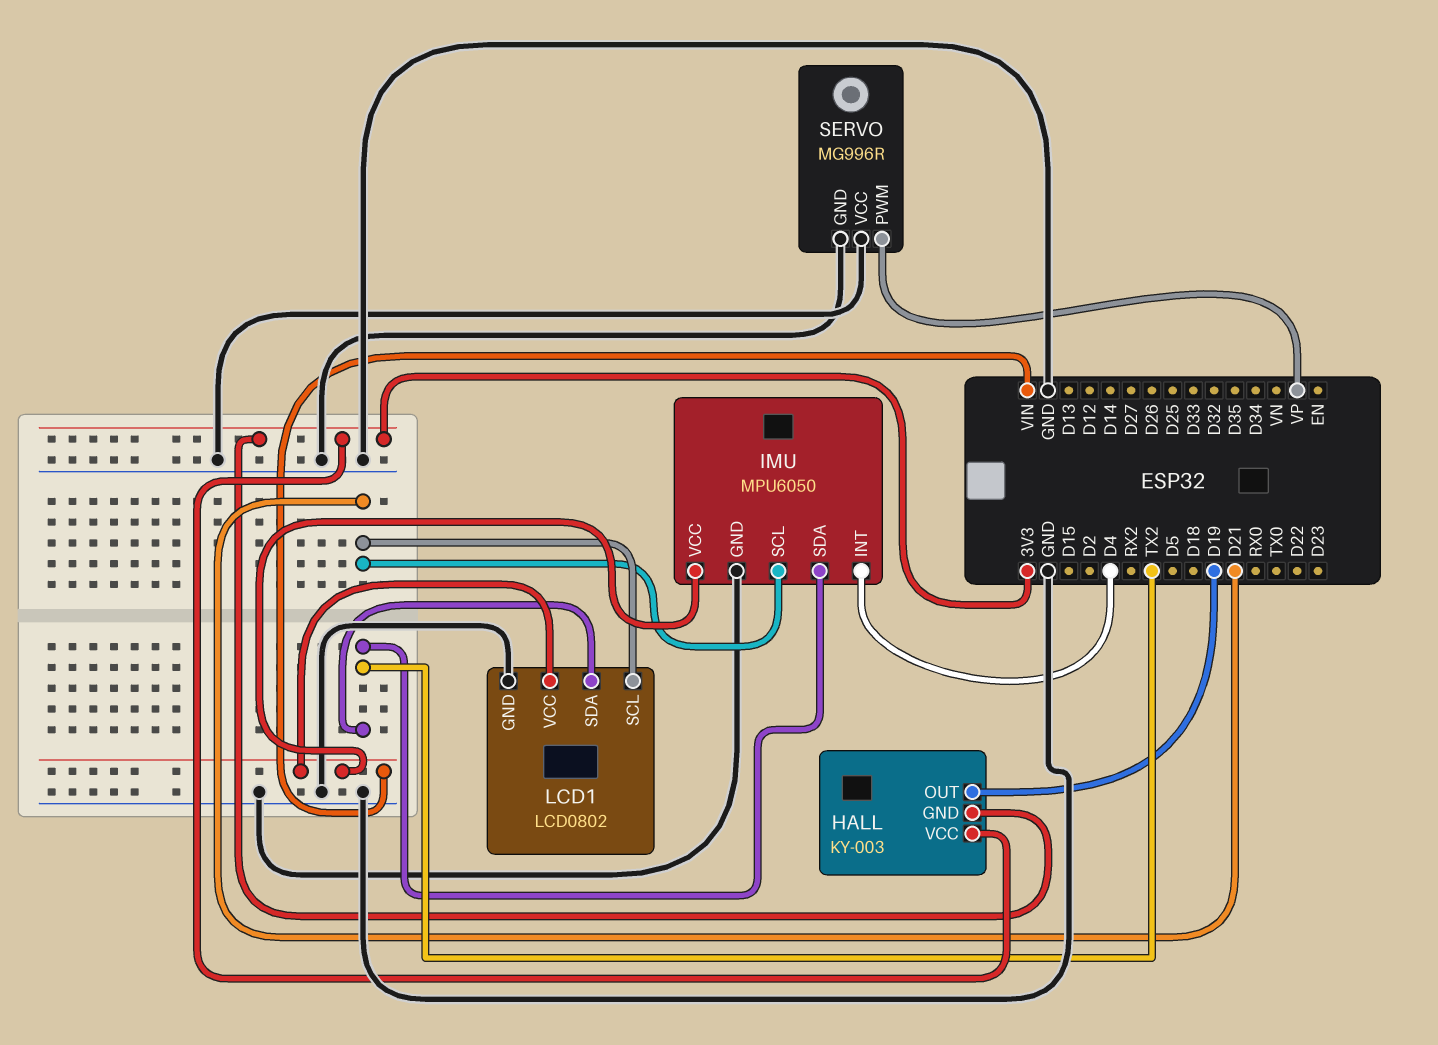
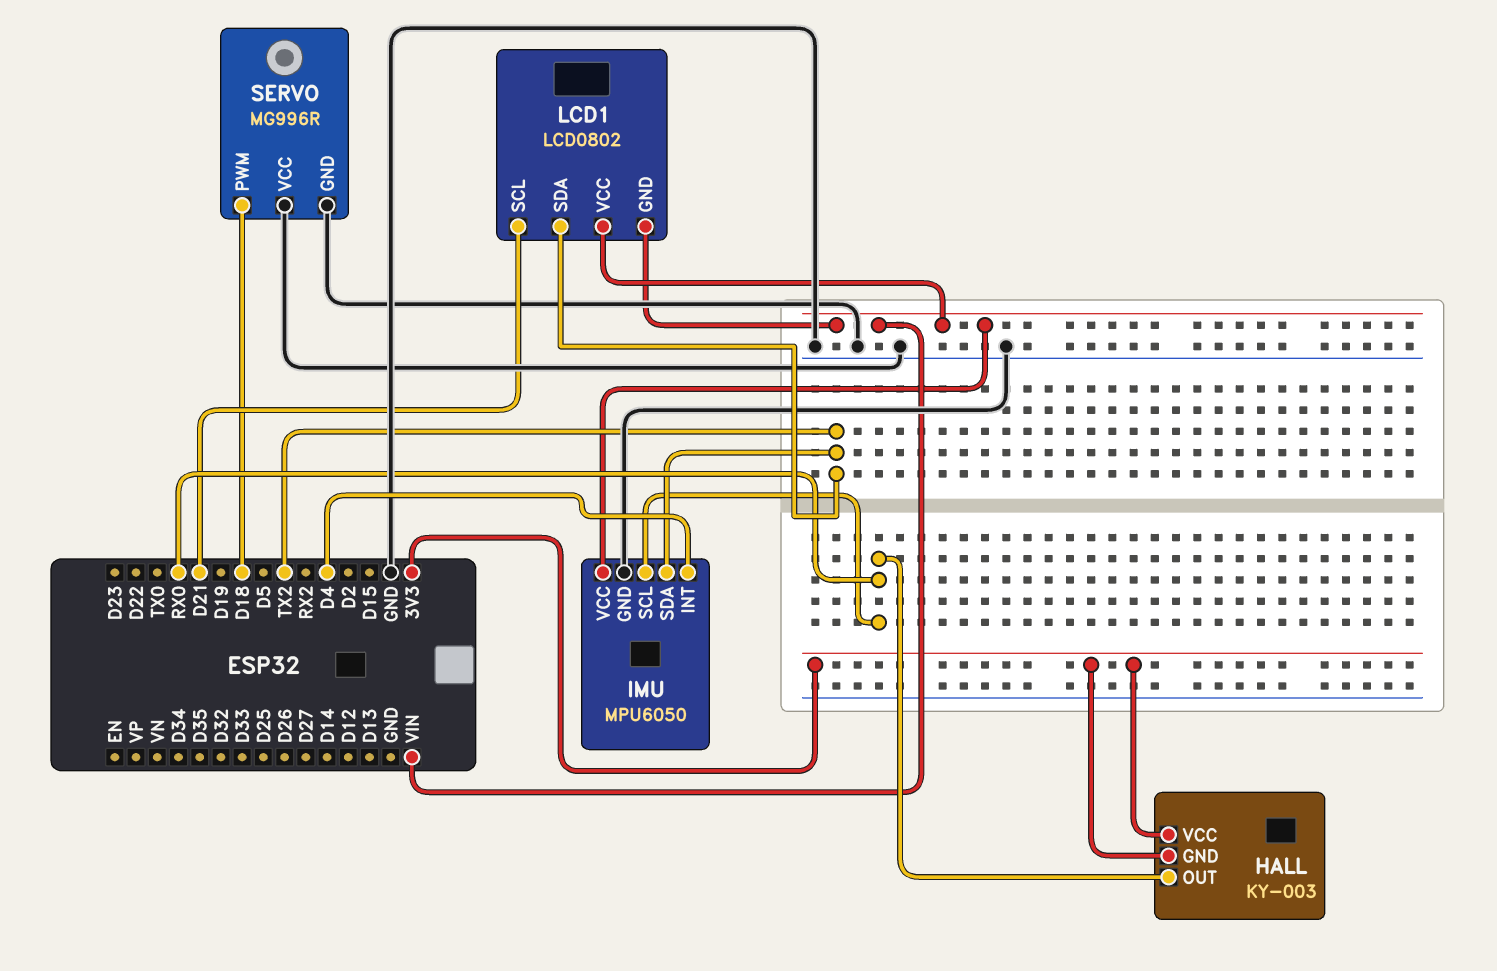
HALL pin OUT: D19 -> RX0
IMU pin SCL: D21 -> RX0
LCD1 pin GND: GND -> VIN
SERVO pin PWM: VP -> D18

